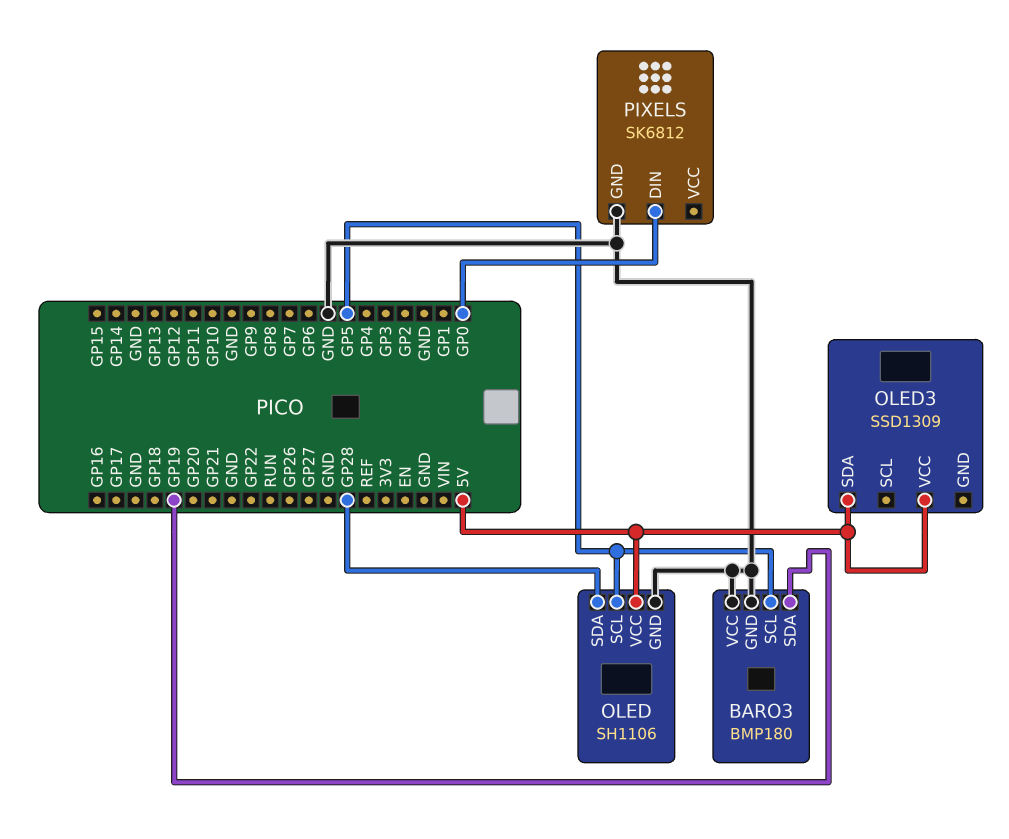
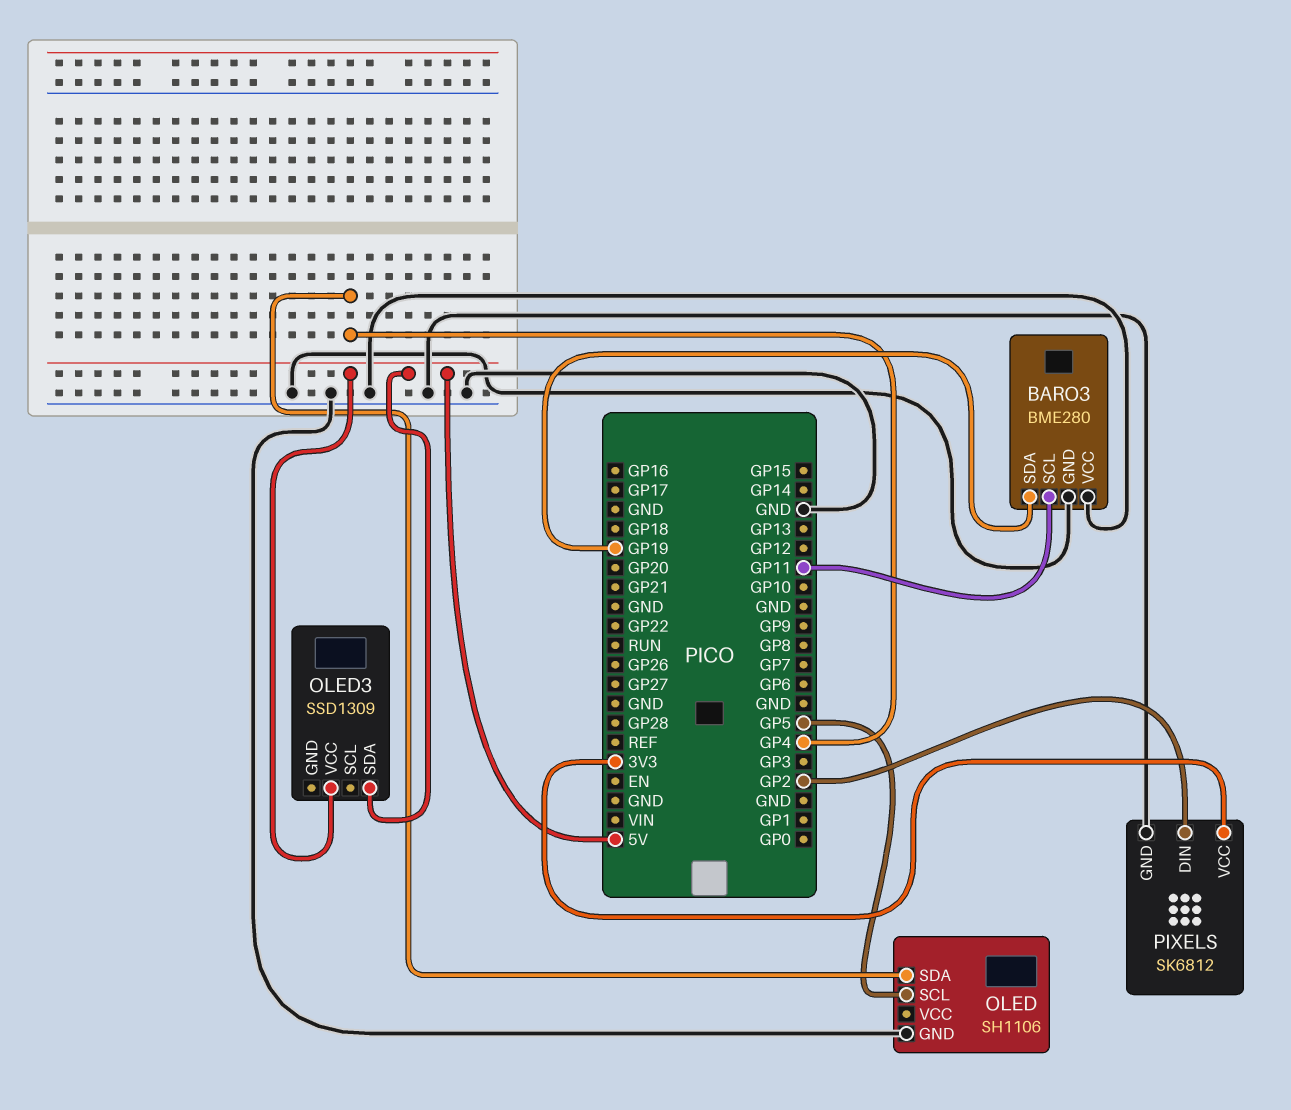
BARO3: BMP180 -> BME280
BARO3 pin SCL: GP5 -> GP11
OLED pin SDA: GP28 -> GP4
OLED pin VCC: 5V -> none
PIXELS pin DIN: GP0 -> GP2
PIXELS pin VCC: none -> 3V3

